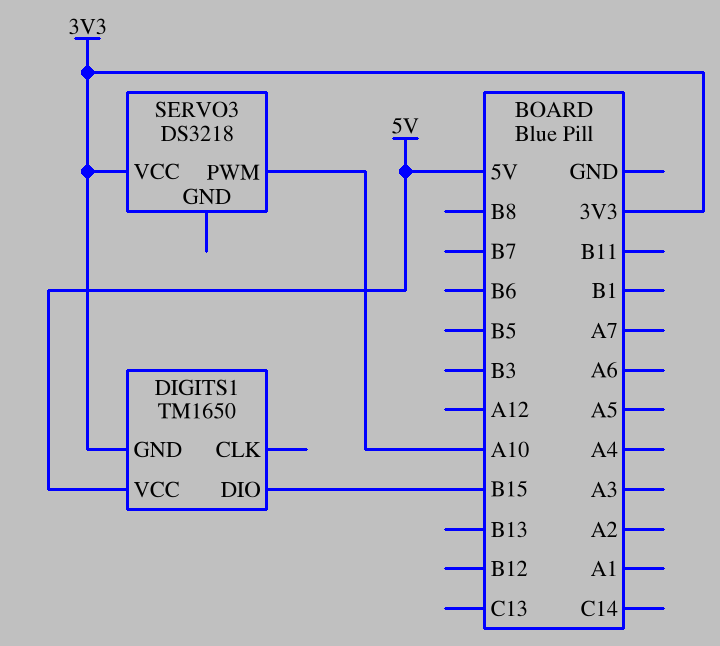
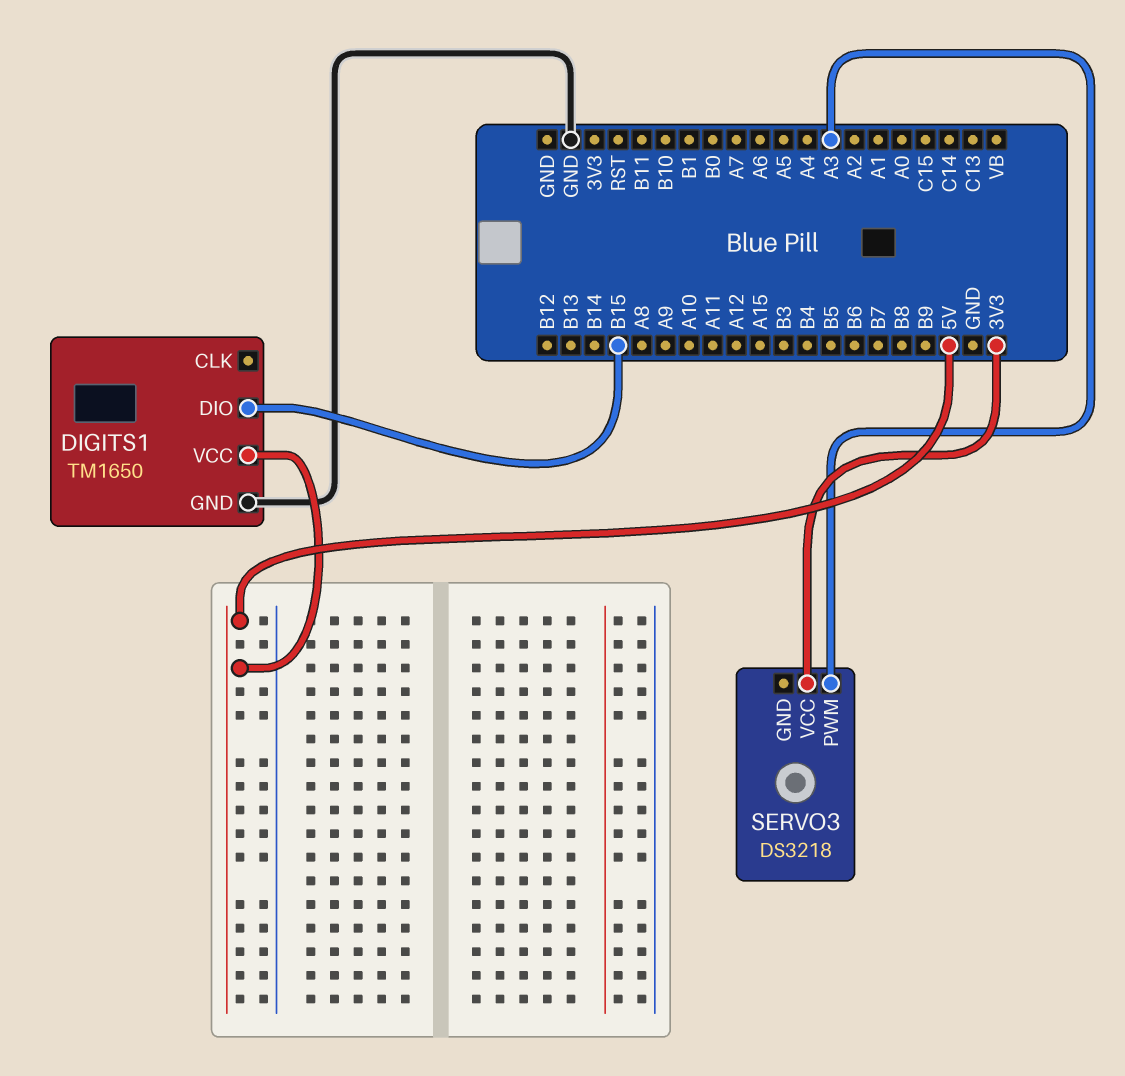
DIGITS1 pin GND: 3V3 -> GND
SERVO3 pin PWM: A10 -> A3

